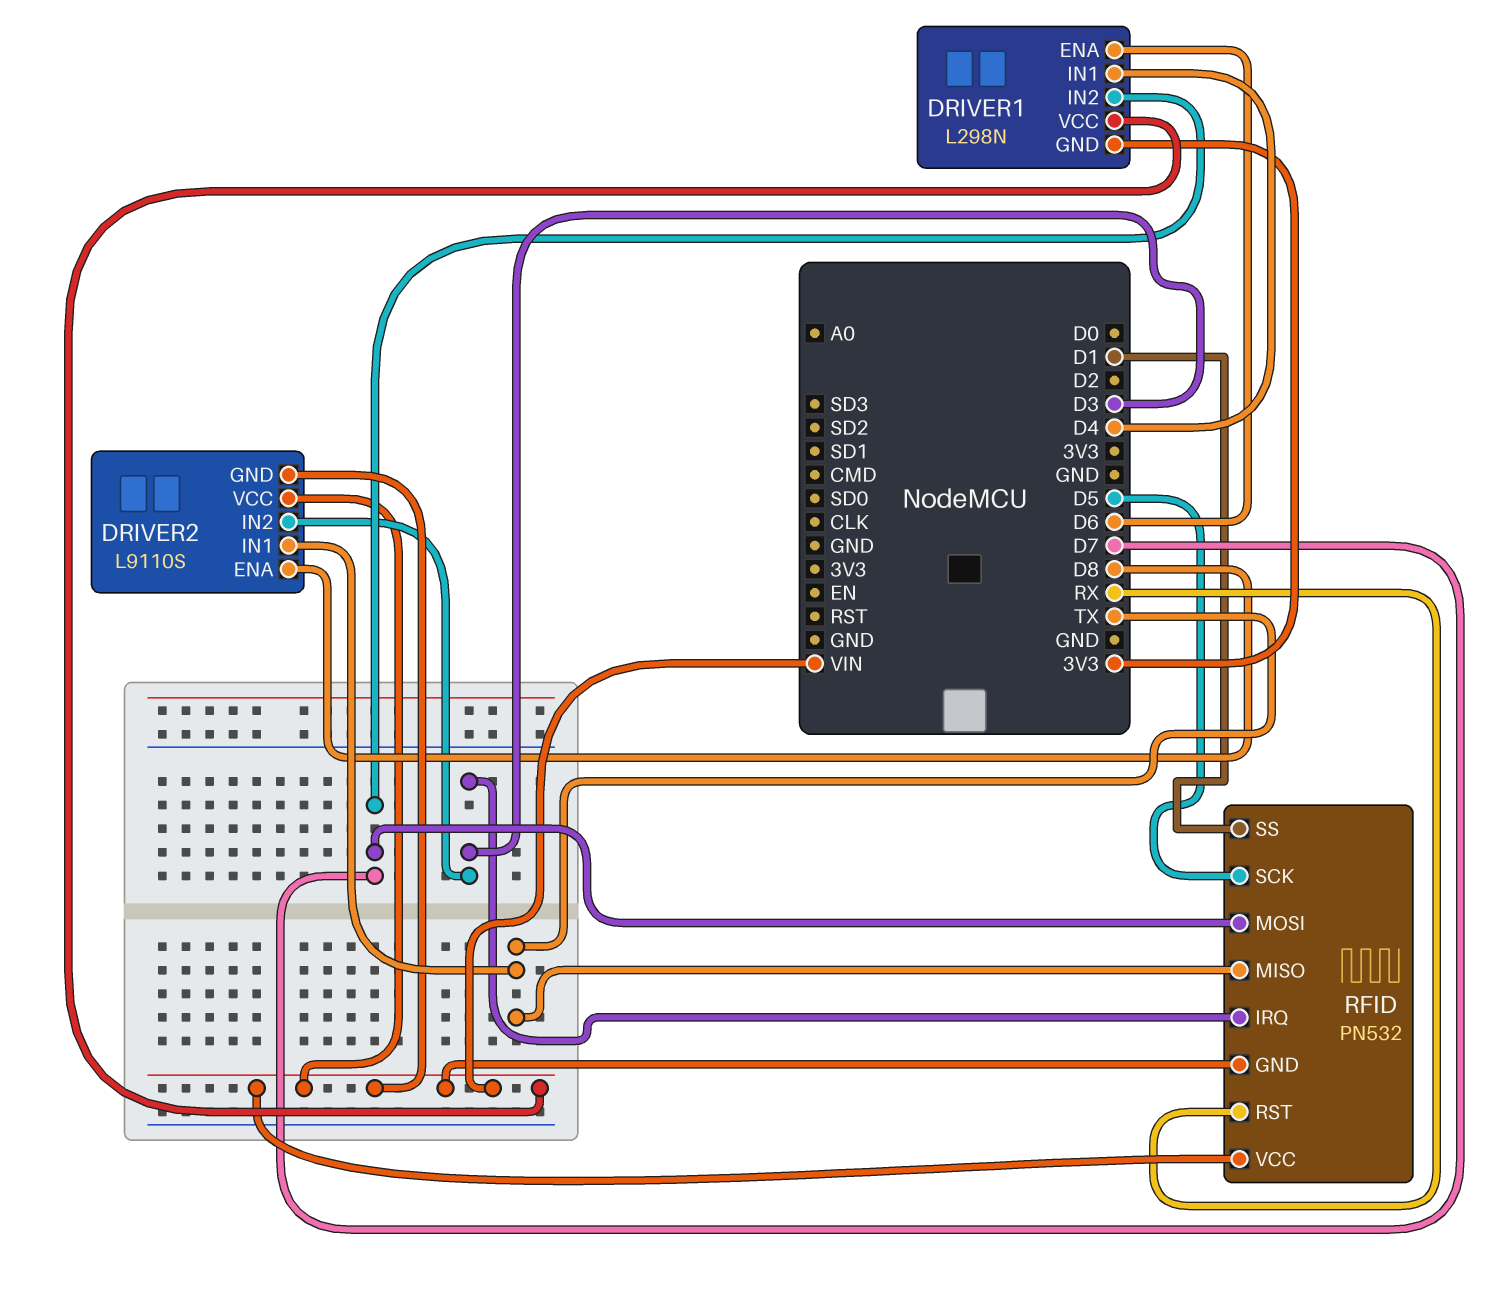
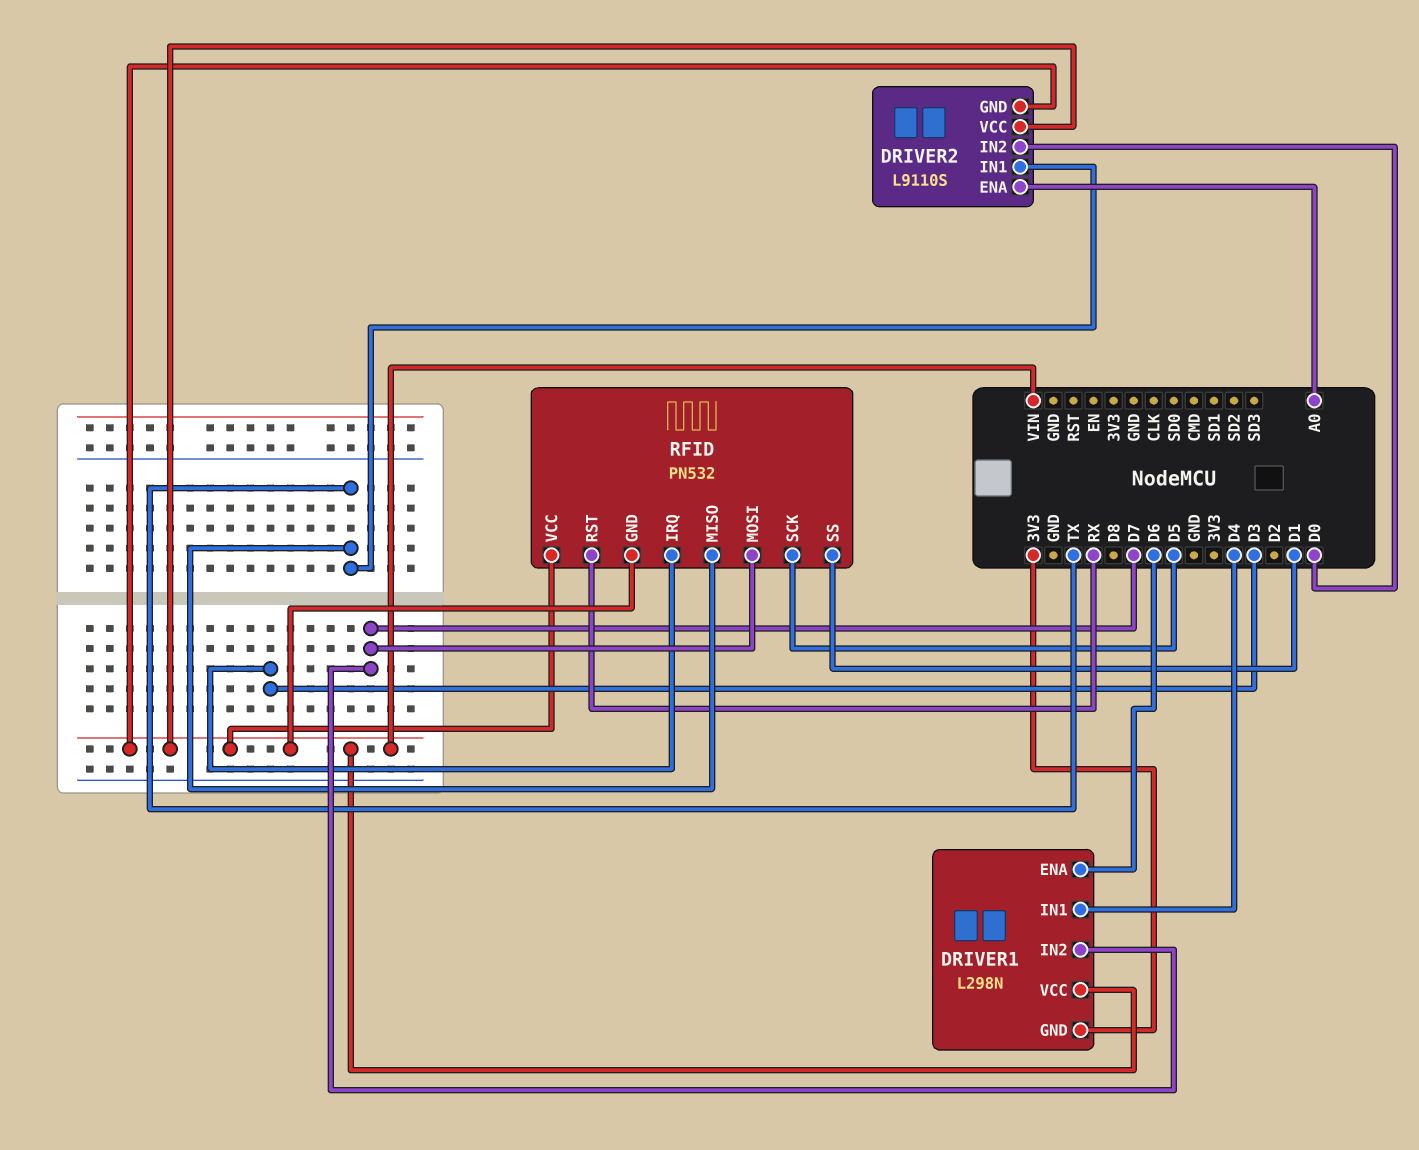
DRIVER2 pin ENA: D8 -> A0
DRIVER2 pin IN2: D3 -> D0

